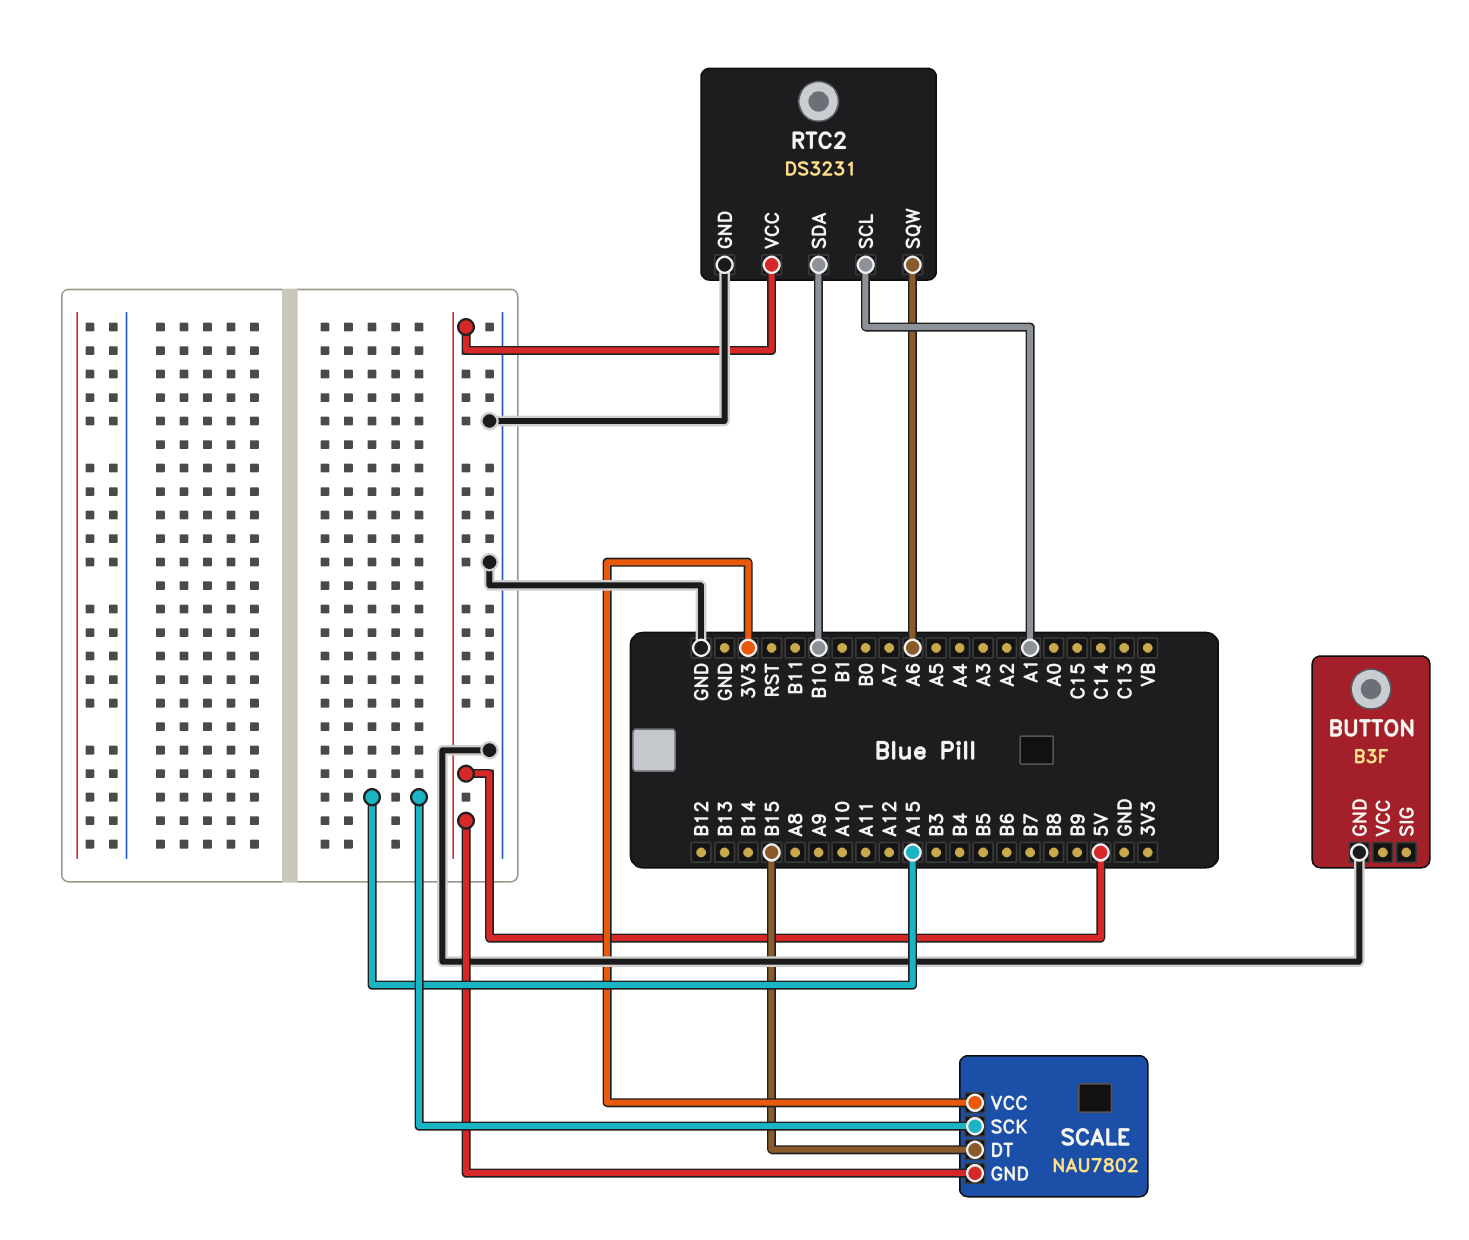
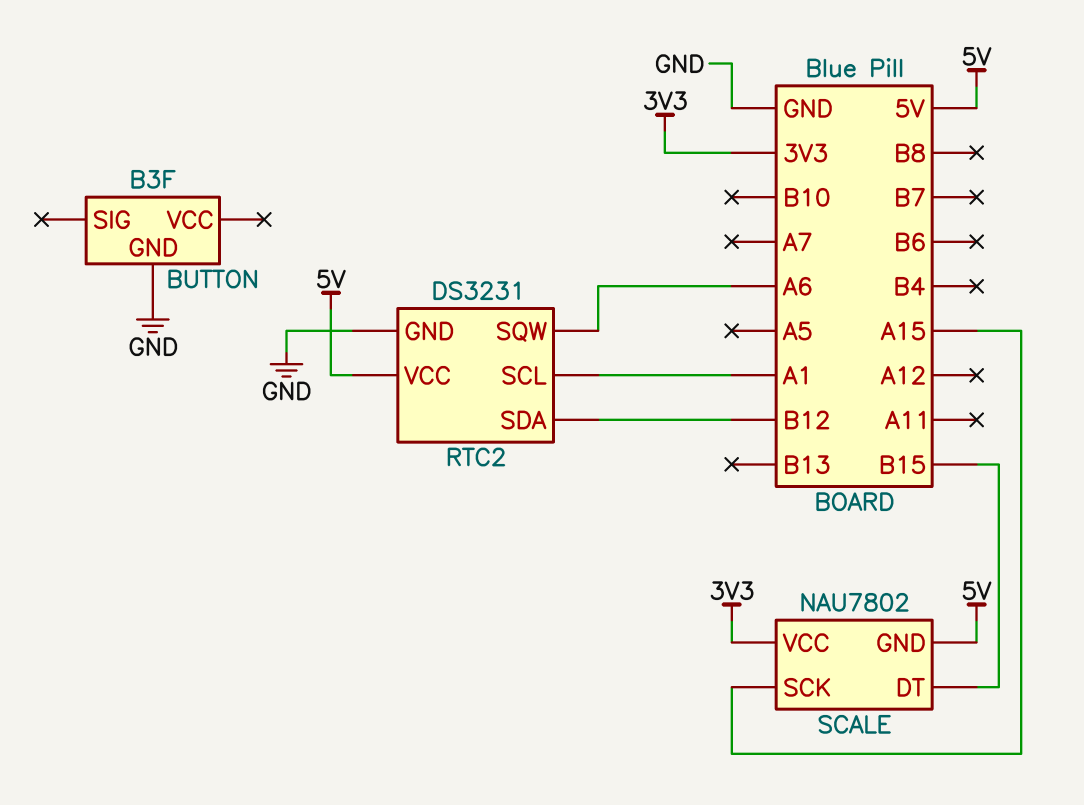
RTC2 pin SDA: B10 -> B12

